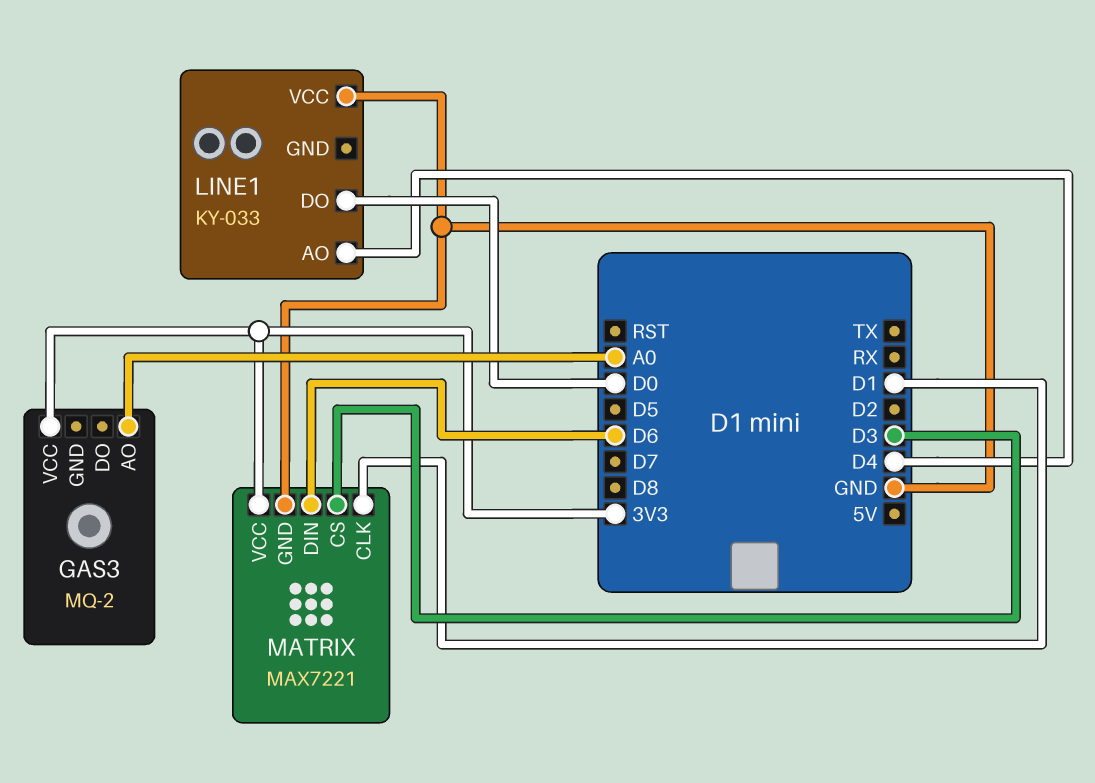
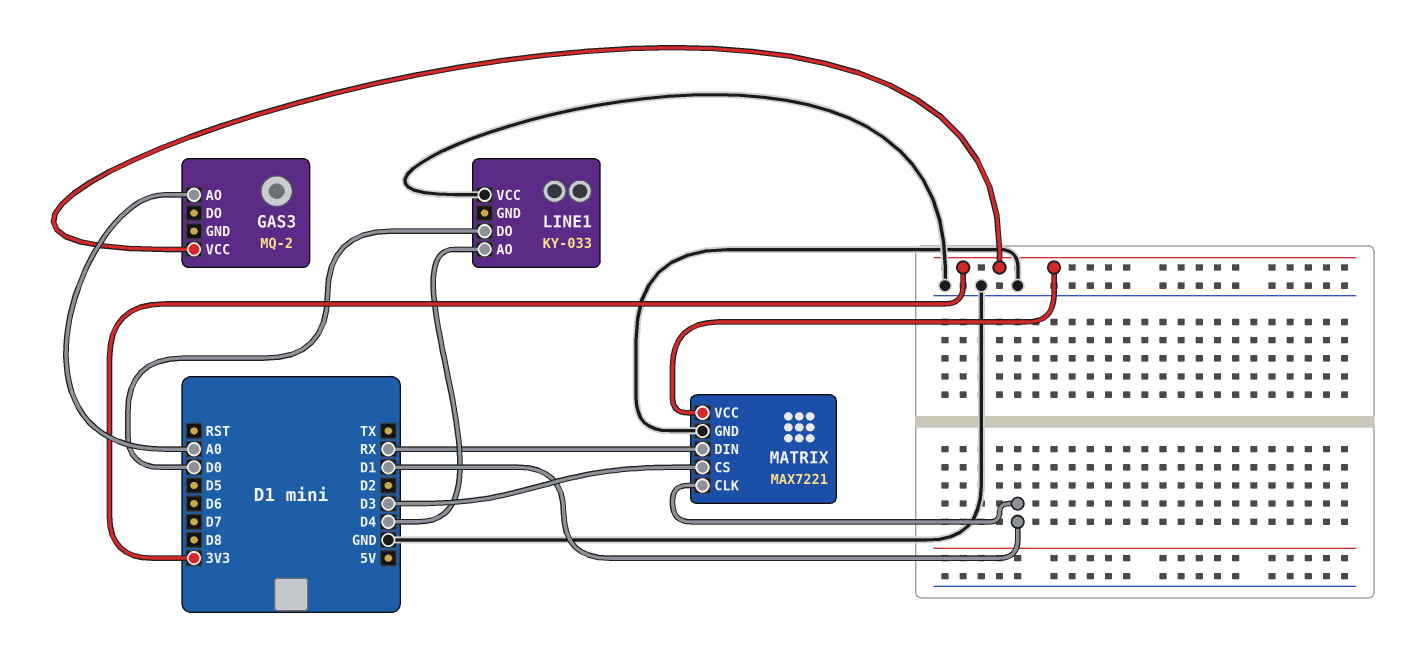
MATRIX pin DIN: D6 -> RX

